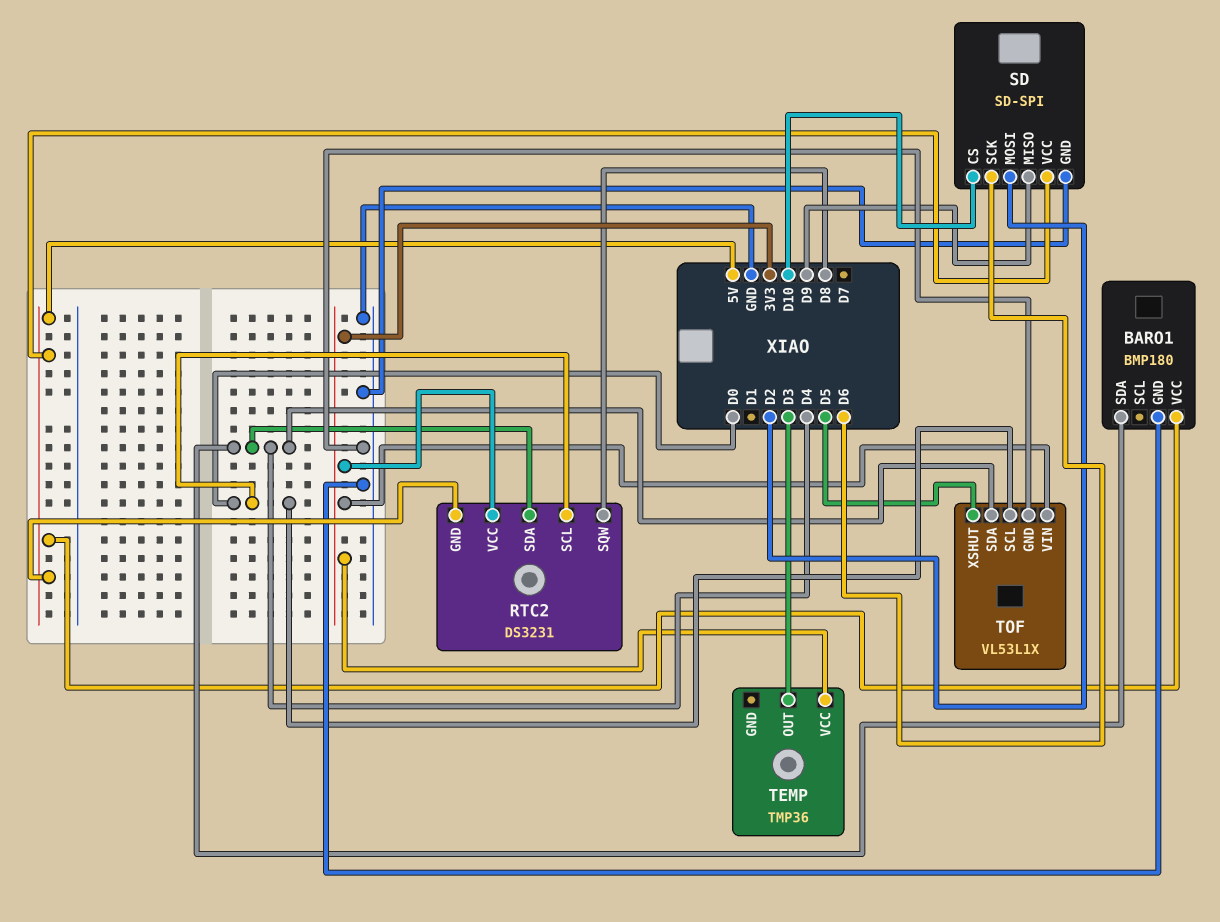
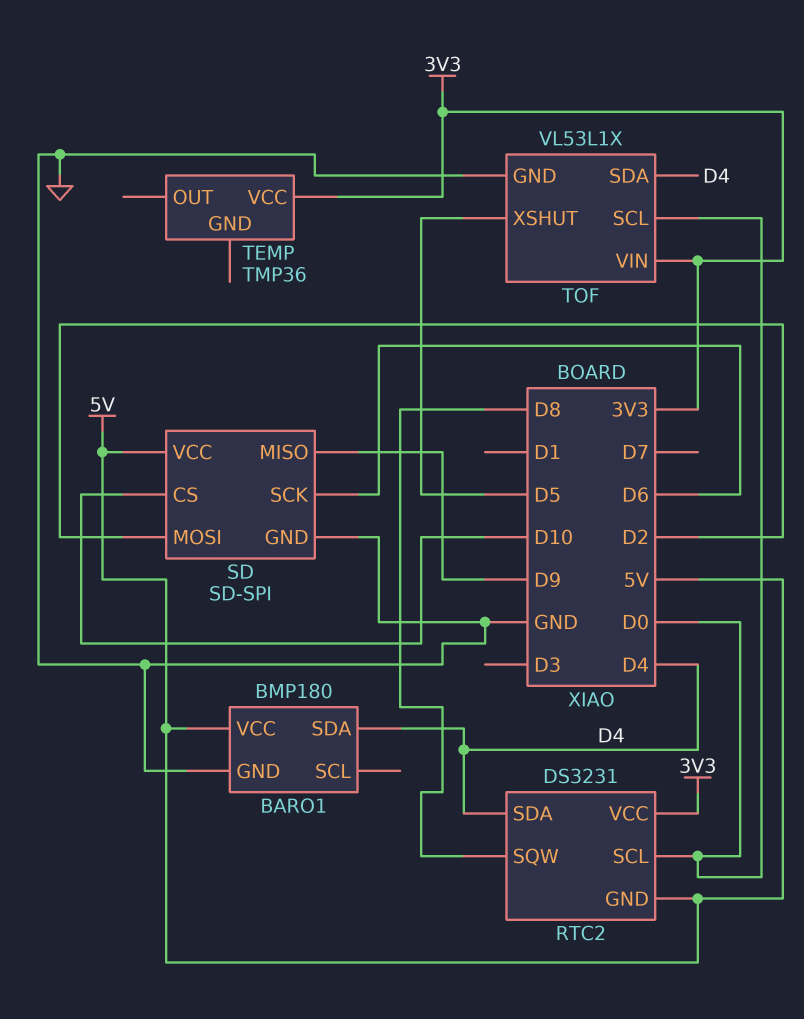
TEMP pin OUT: D3 -> none

